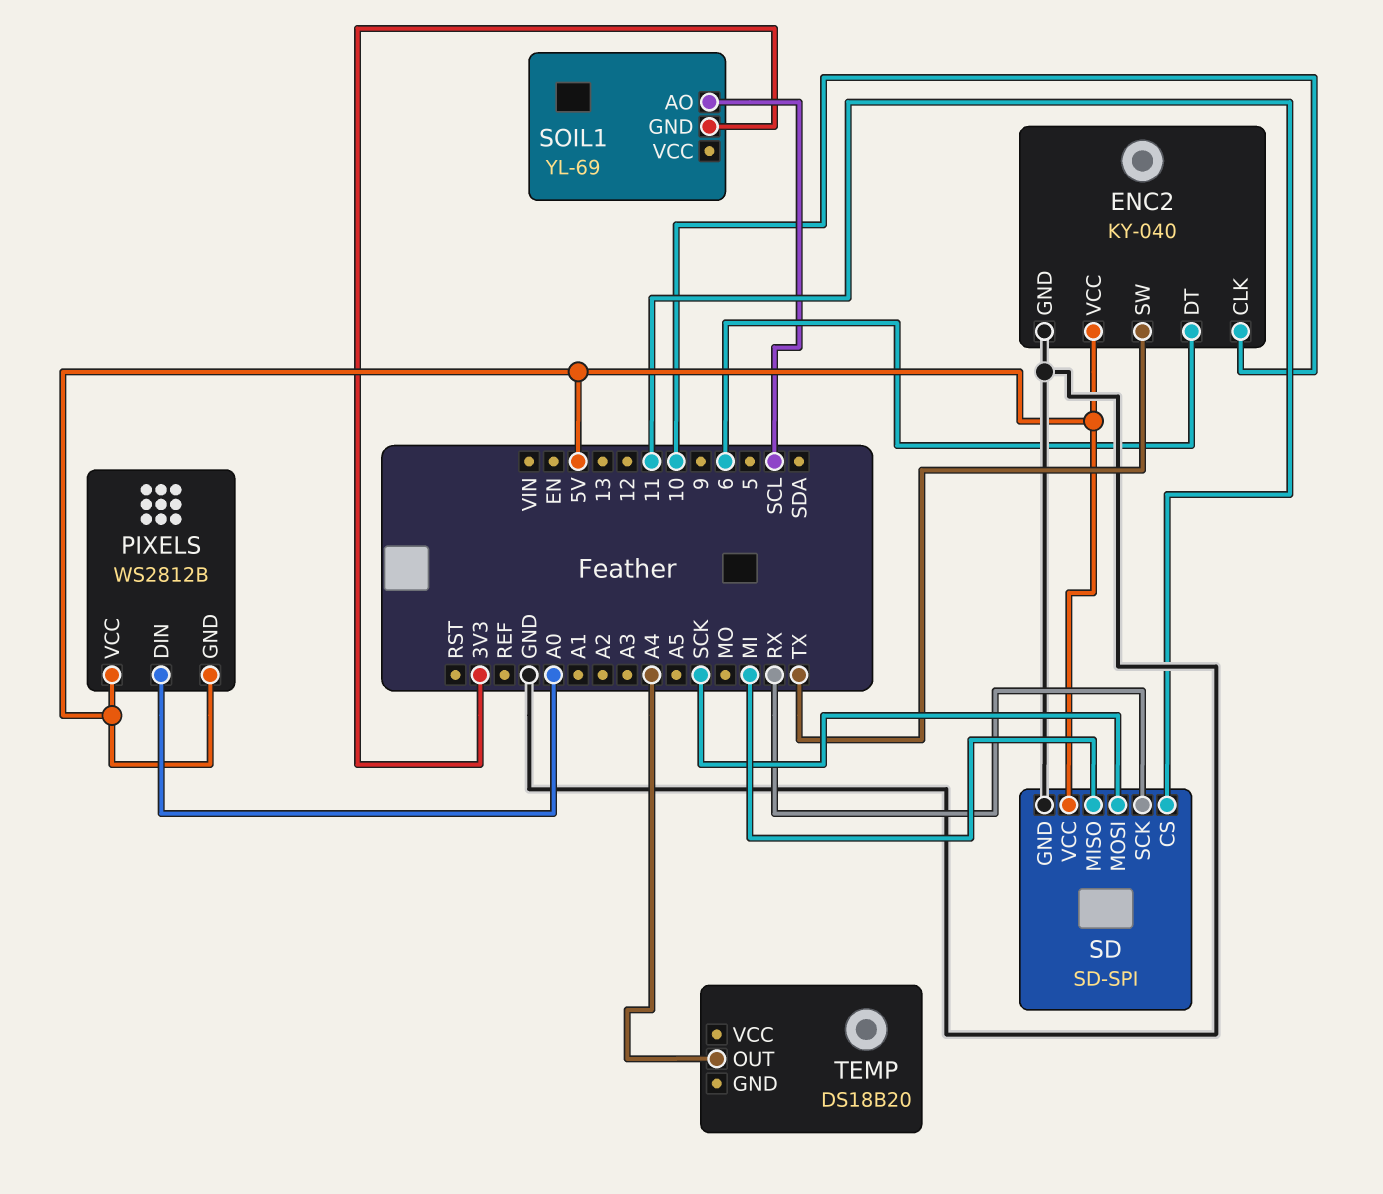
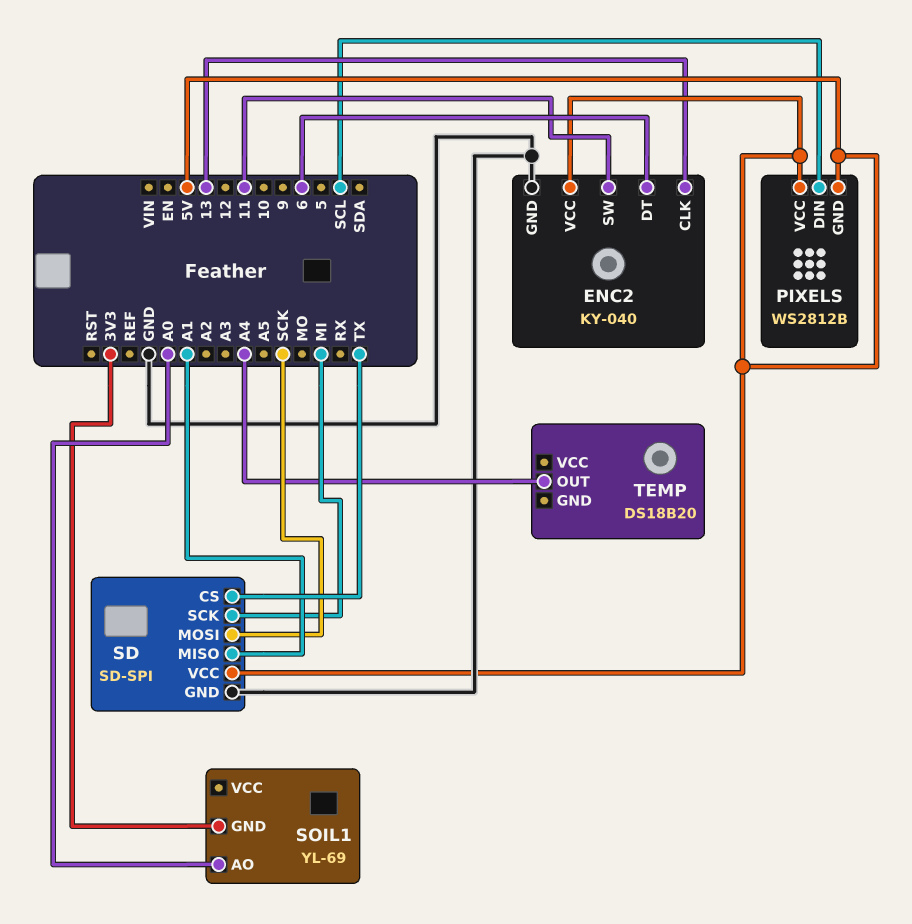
ENC2 pin CLK: 10 -> 13
ENC2 pin SW: TX -> 11
PIXELS pin DIN: A0 -> SCL
SD pin CS: 11 -> TX
SD pin MISO: MI -> A1
SD pin SCK: RX -> MI
SOIL1 pin AO: SCL -> A0

